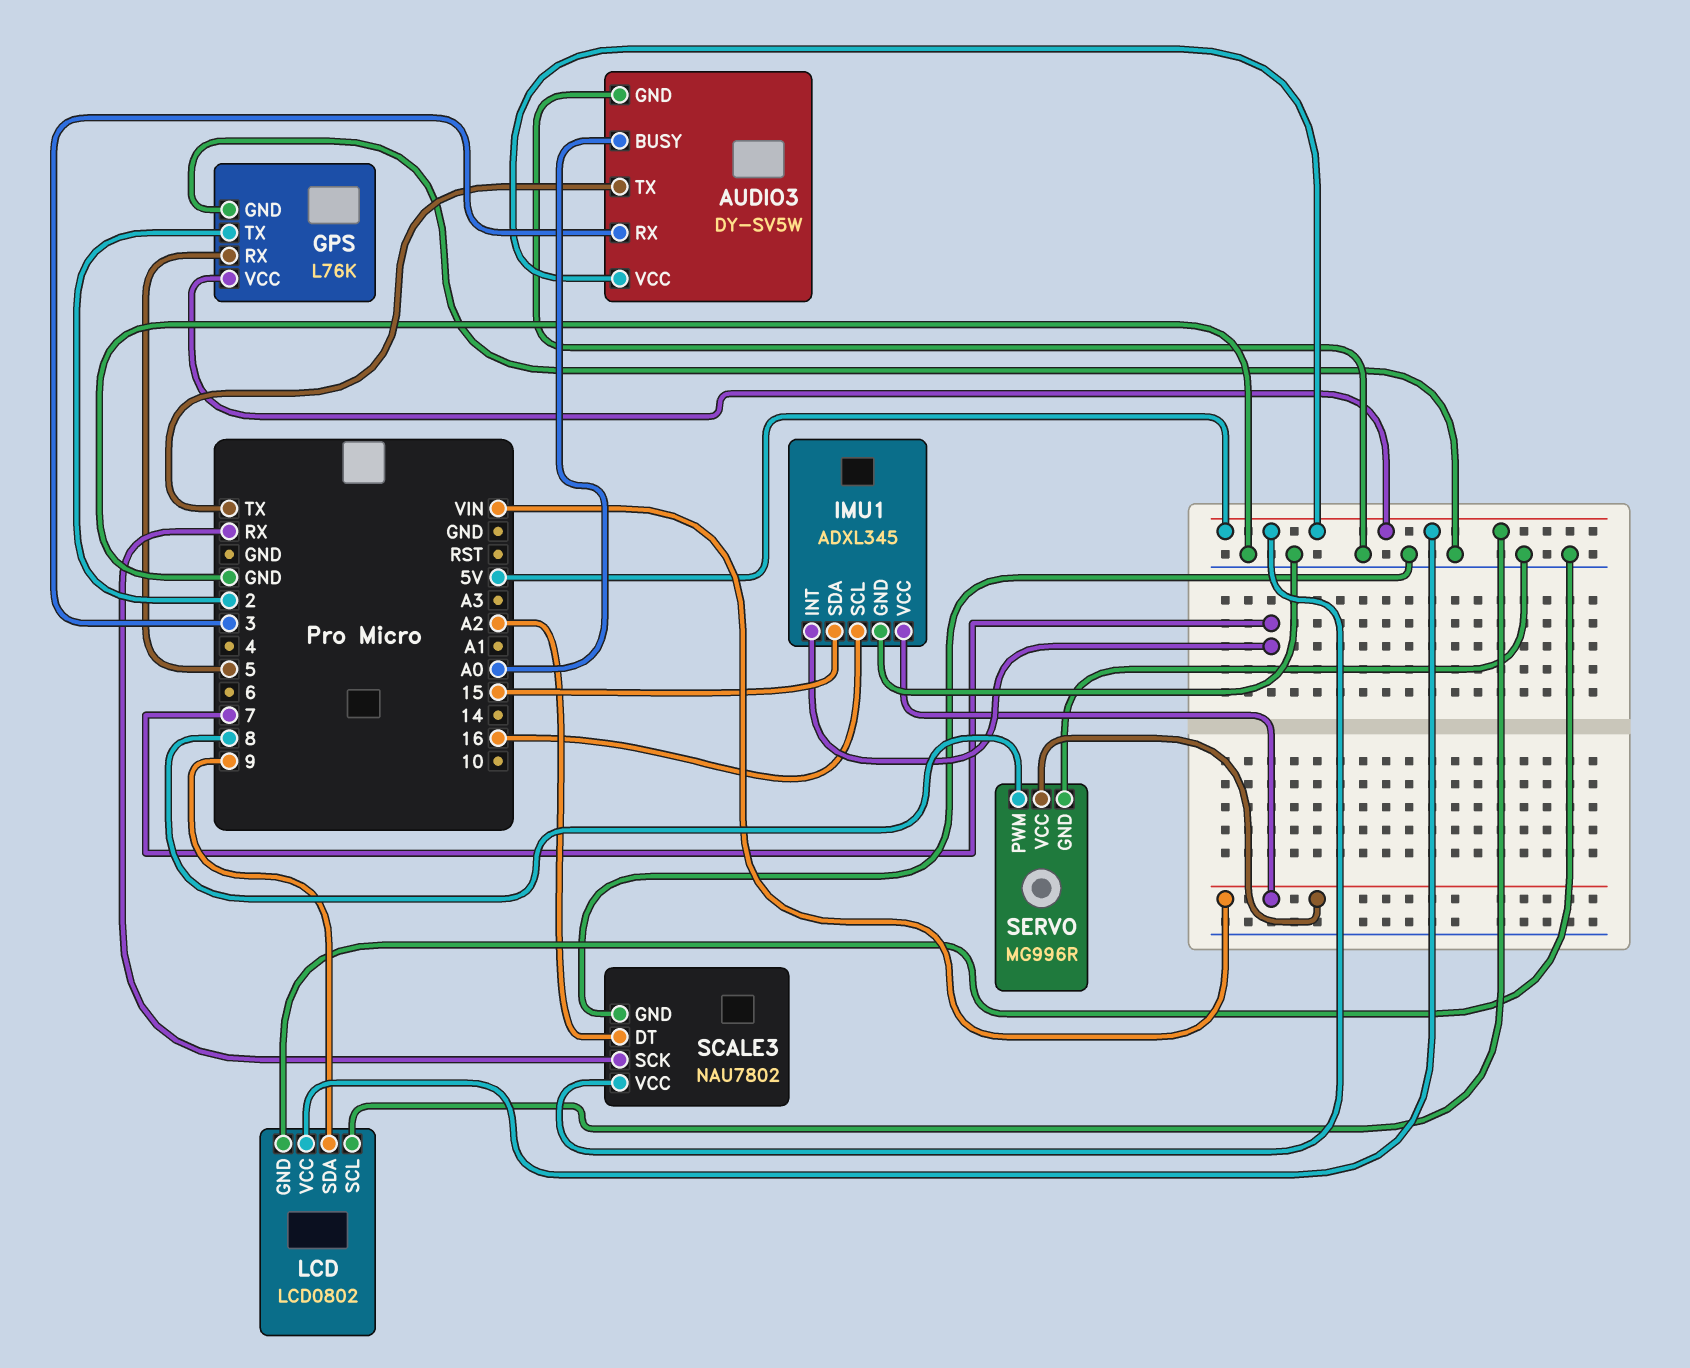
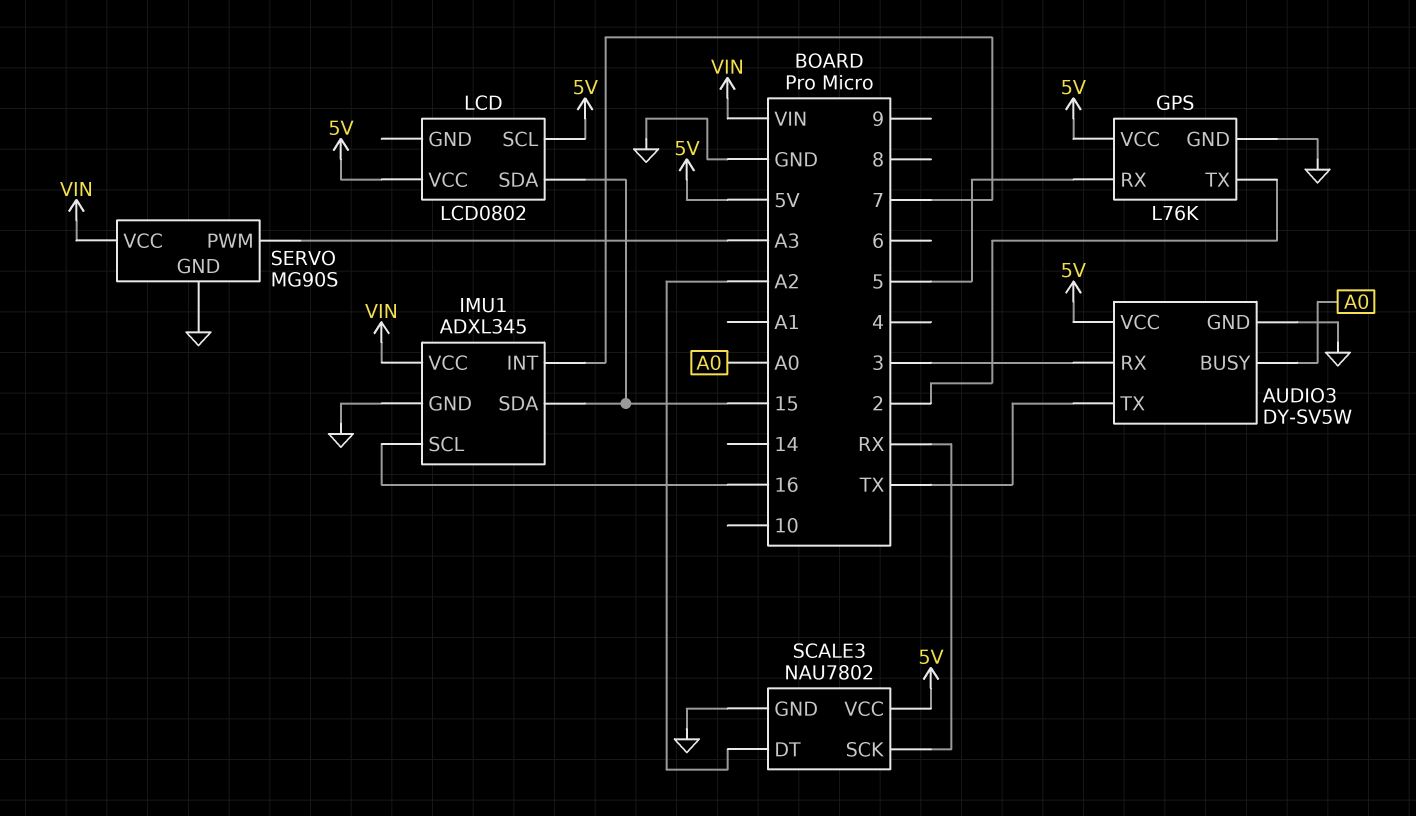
LCD pin GND: GND -> none
LCD pin SDA: 9 -> 15
SERVO: MG996R -> MG90S
SERVO pin PWM: 8 -> A3

